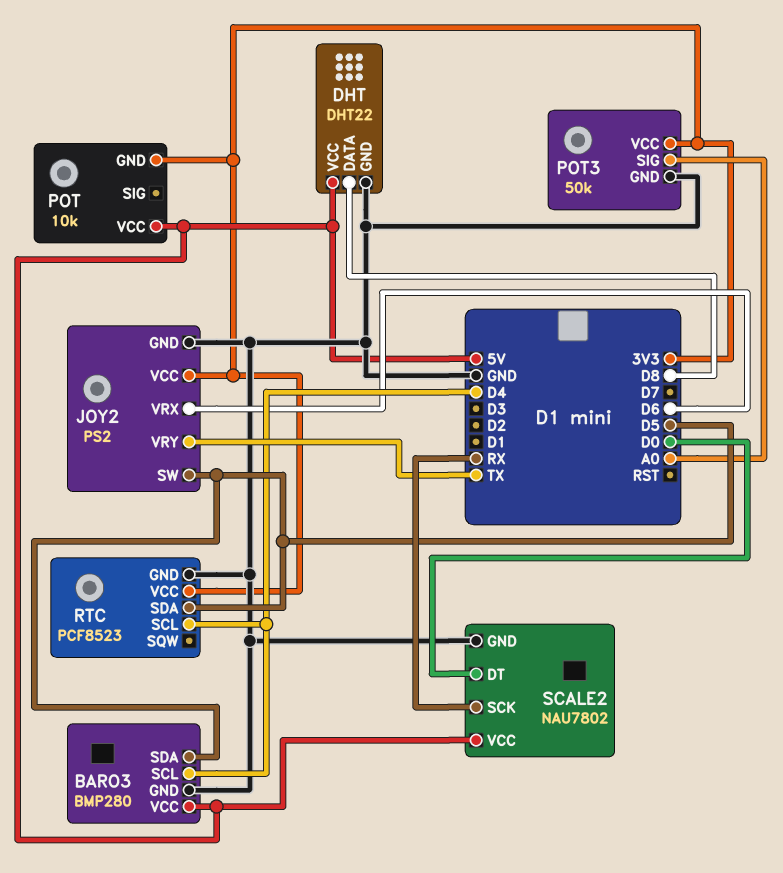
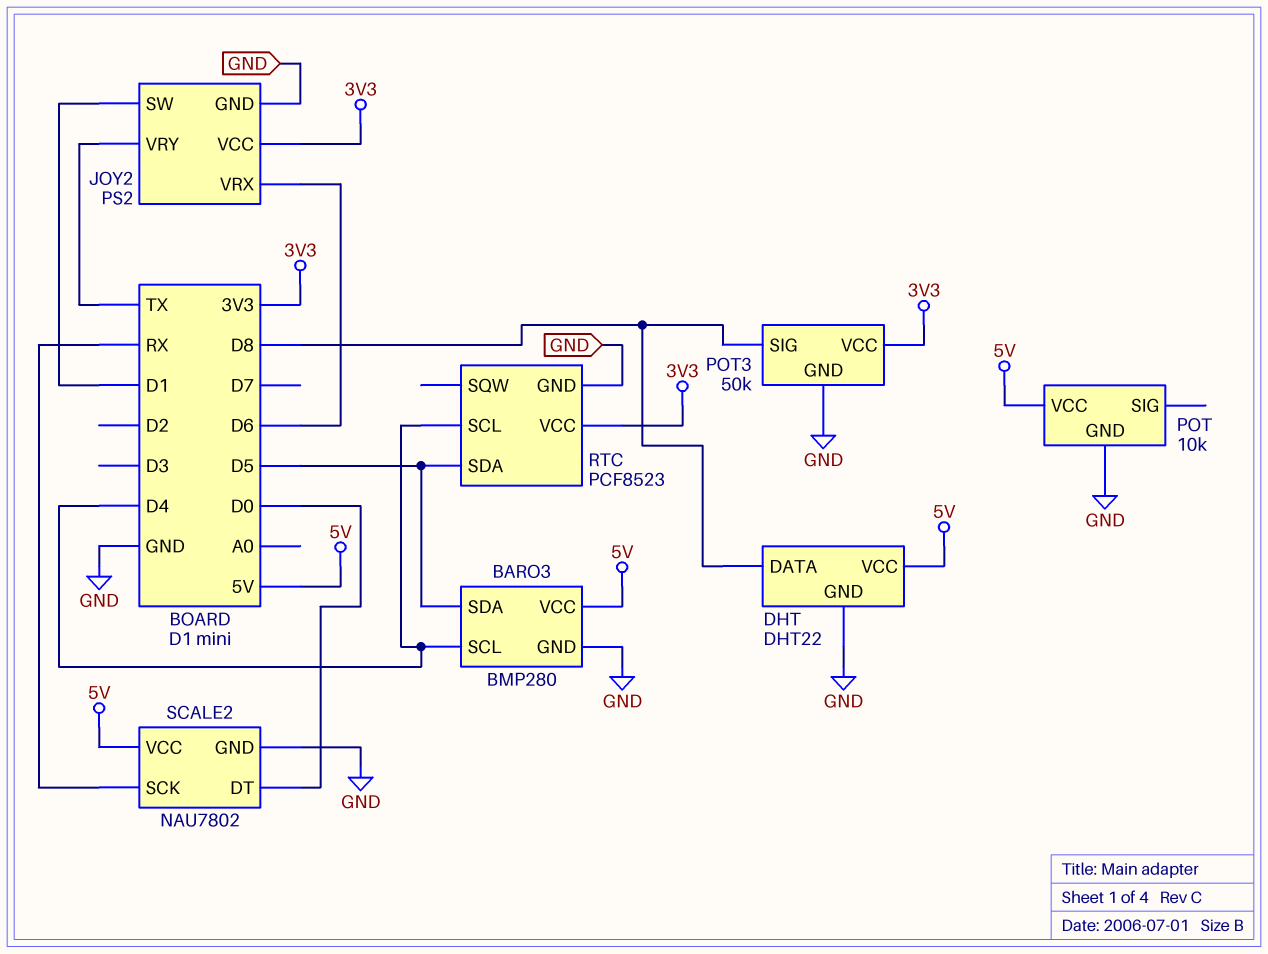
JOY2 pin SW: D5 -> D1
POT pin GND: 3V3 -> GND
POT3 pin SIG: A0 -> D8

